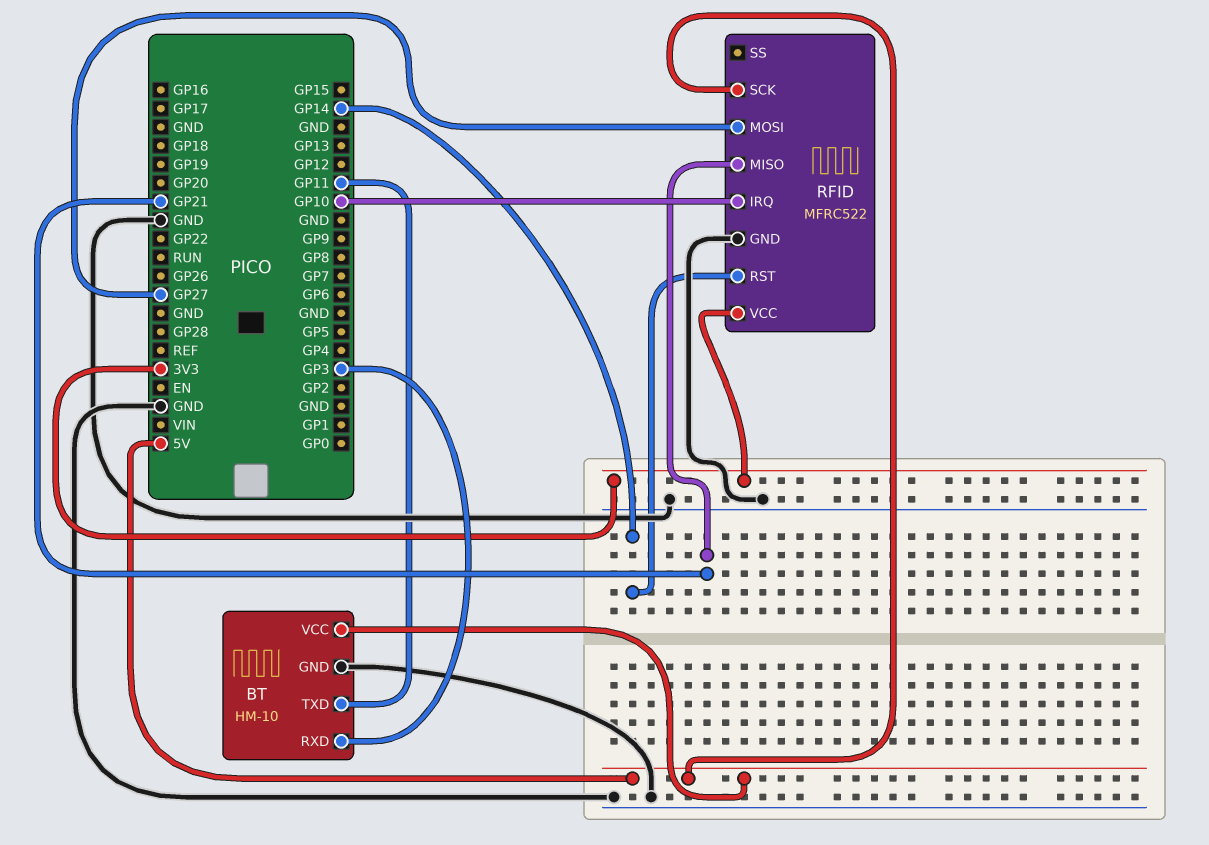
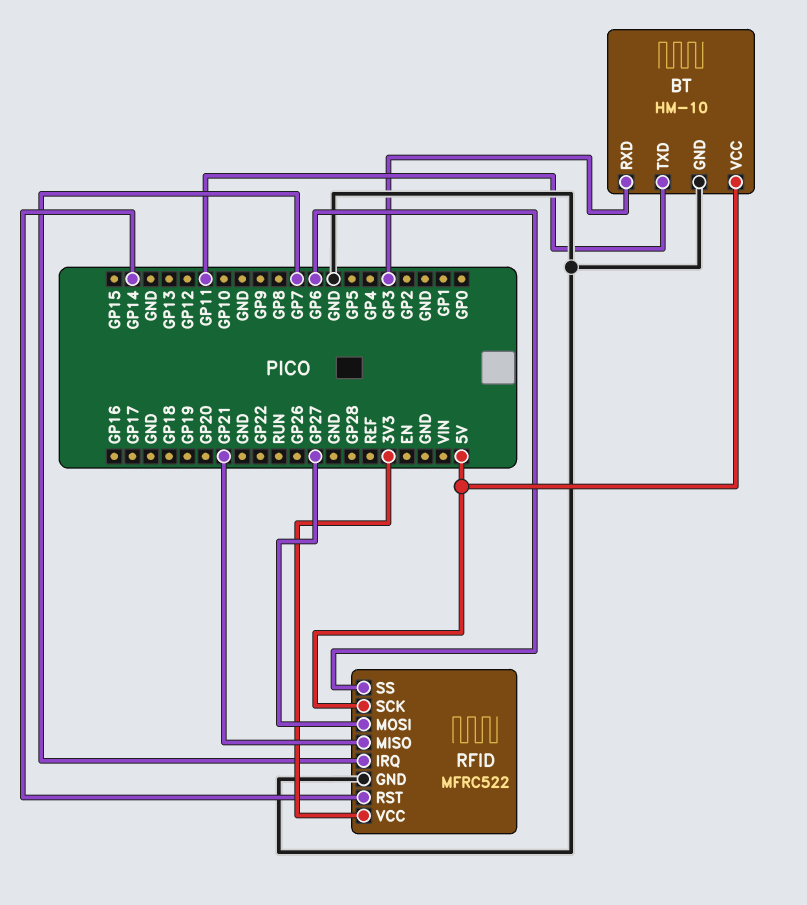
RFID pin IRQ: GP10 -> GP7
RFID pin SS: none -> GP6

